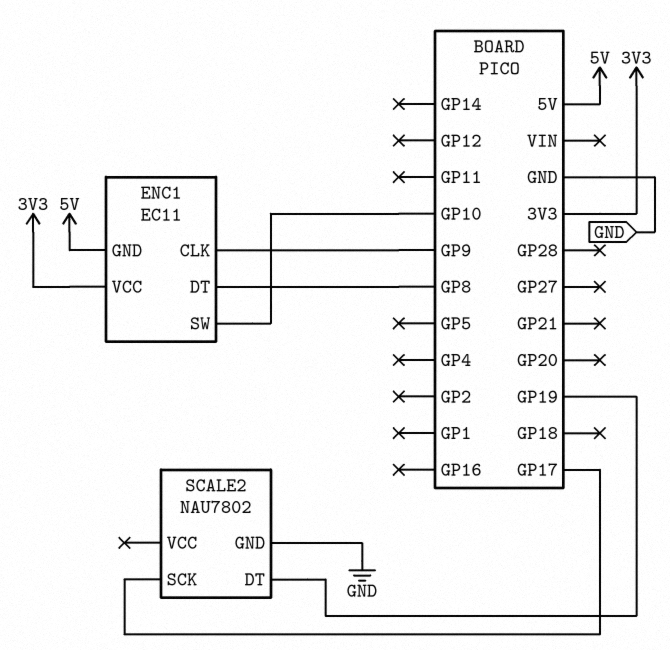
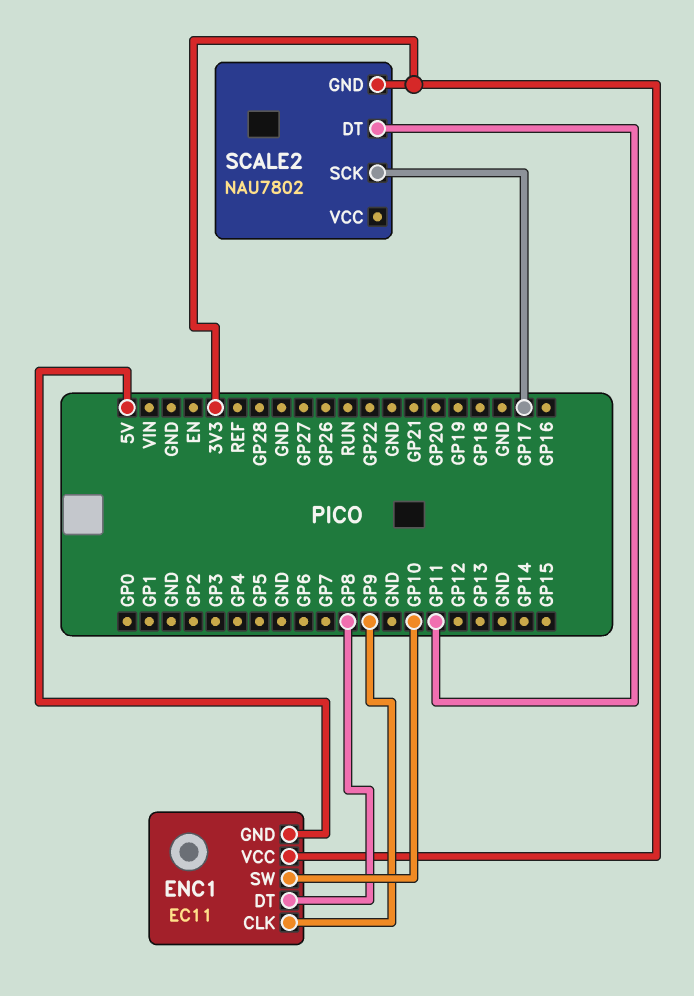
SCALE2 pin DT: GP19 -> GP11
SCALE2 pin GND: GND -> 3V3

